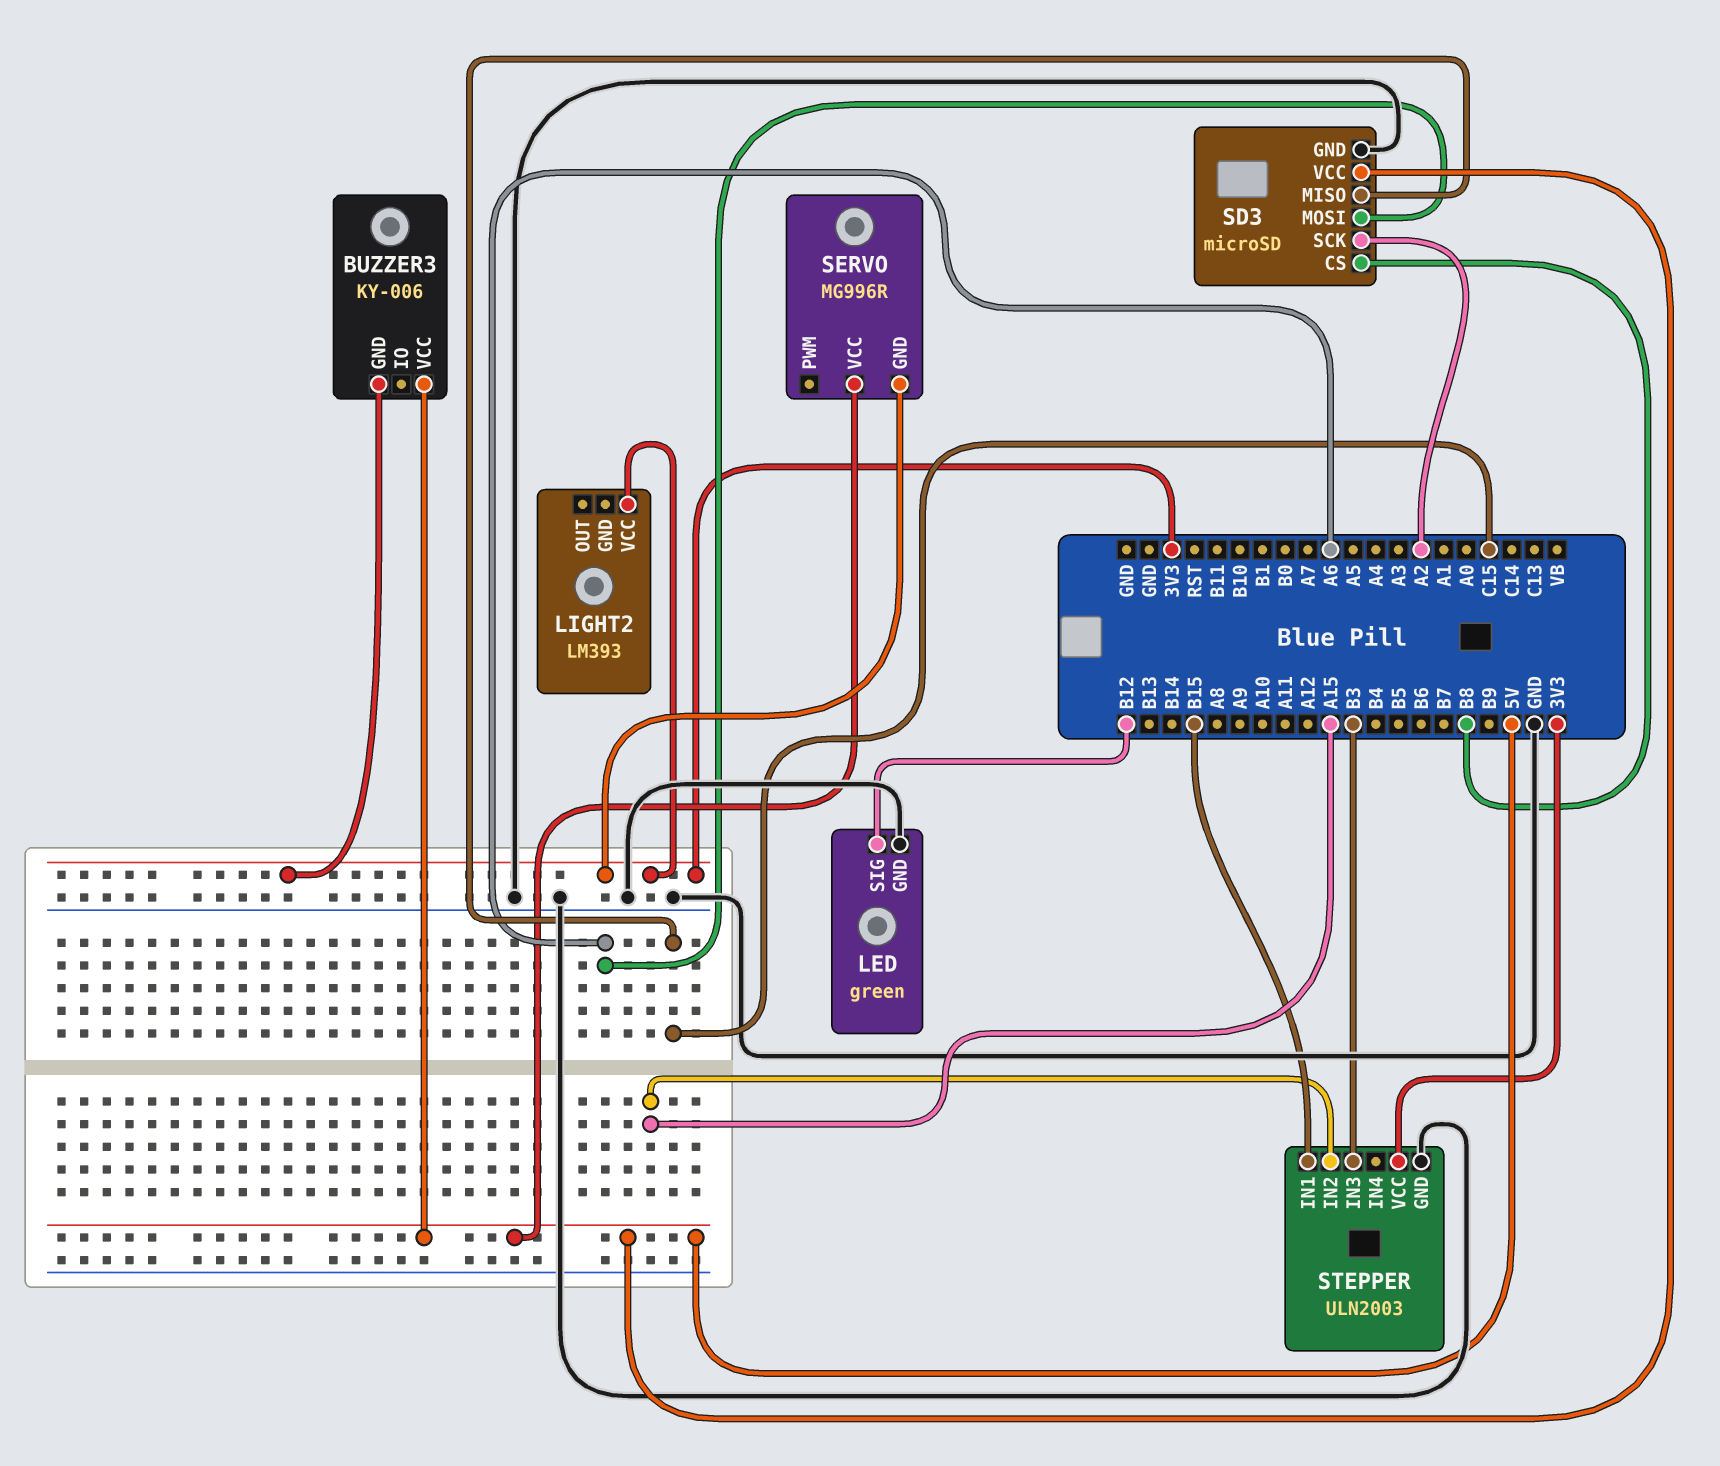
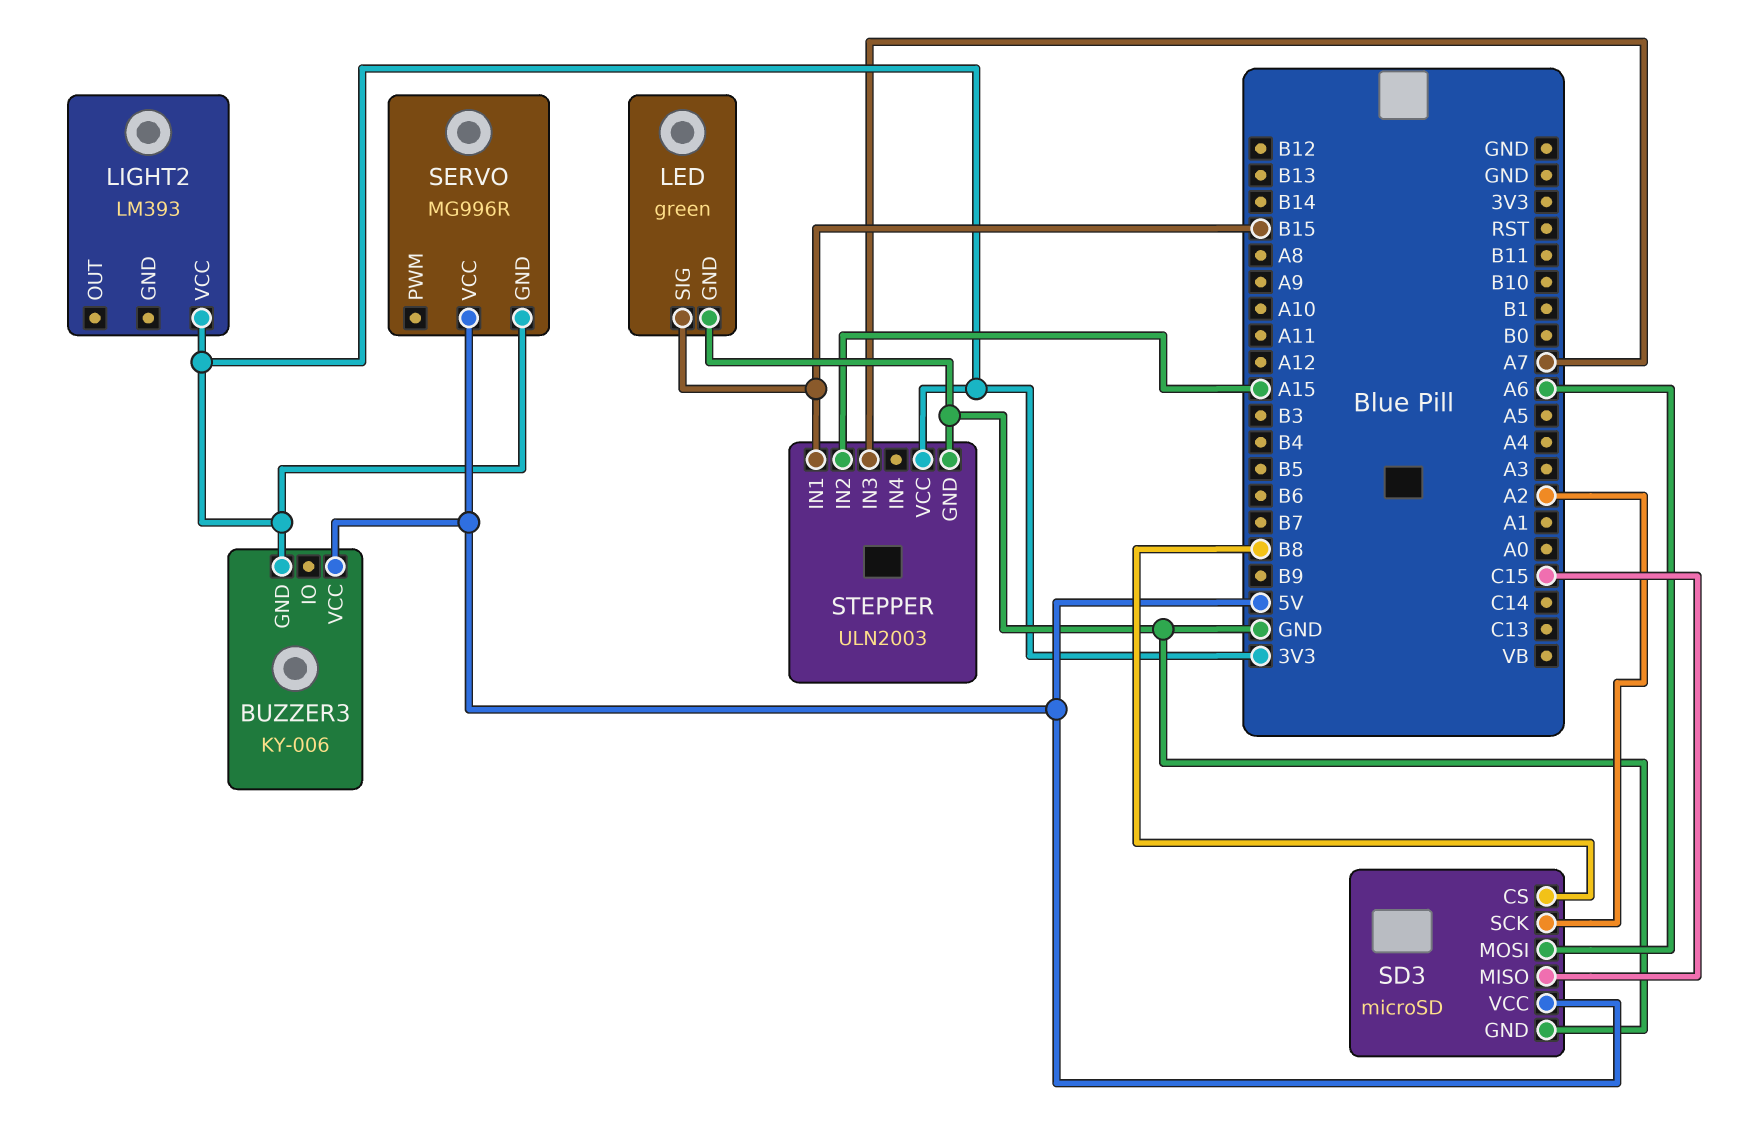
LED pin SIG: B12 -> B15
STEPPER pin IN3: B3 -> A7

